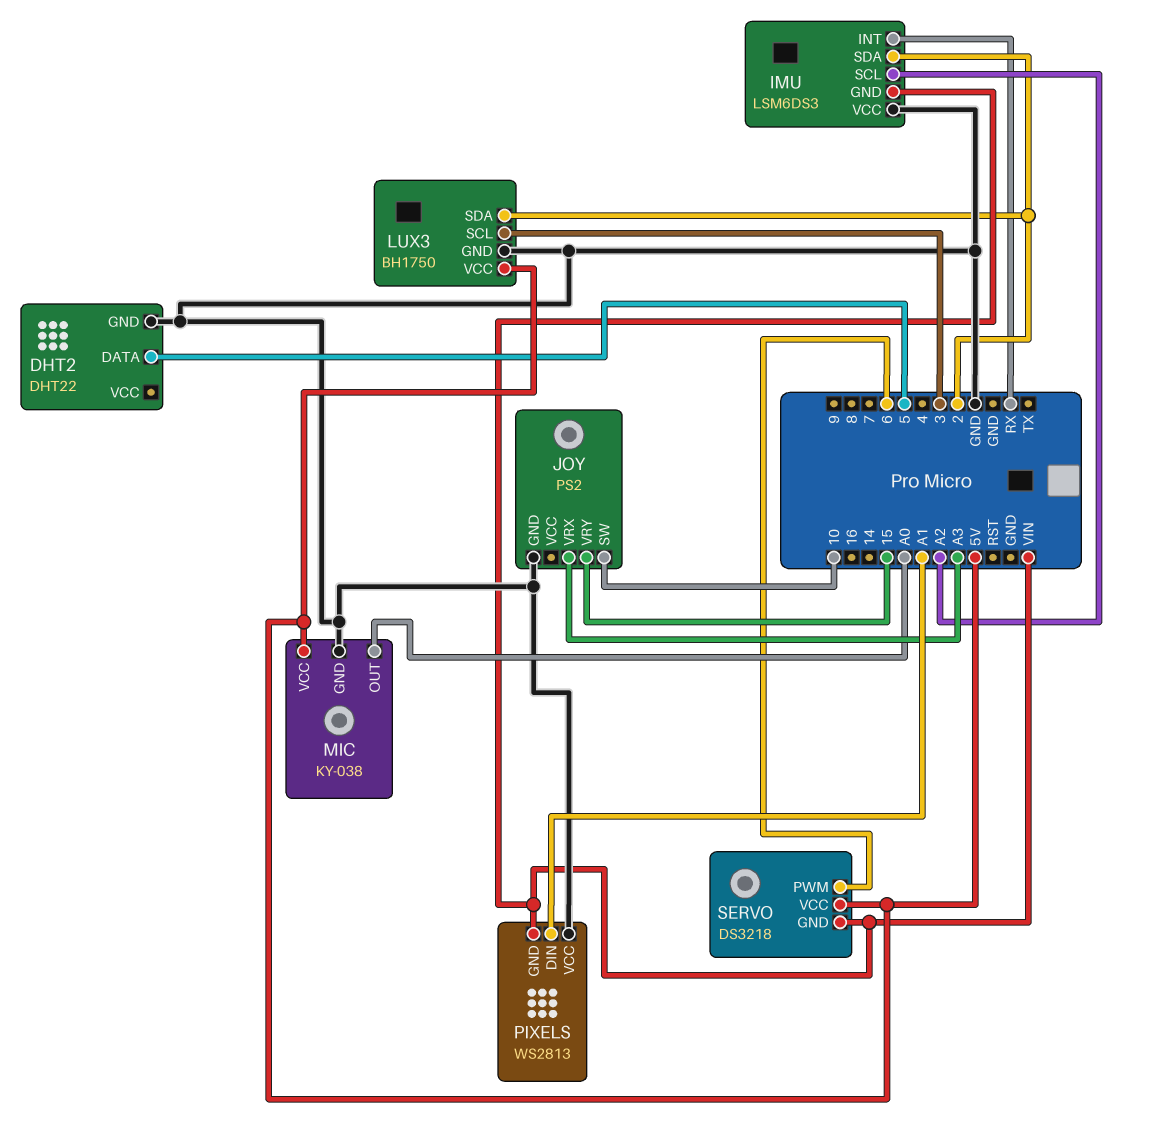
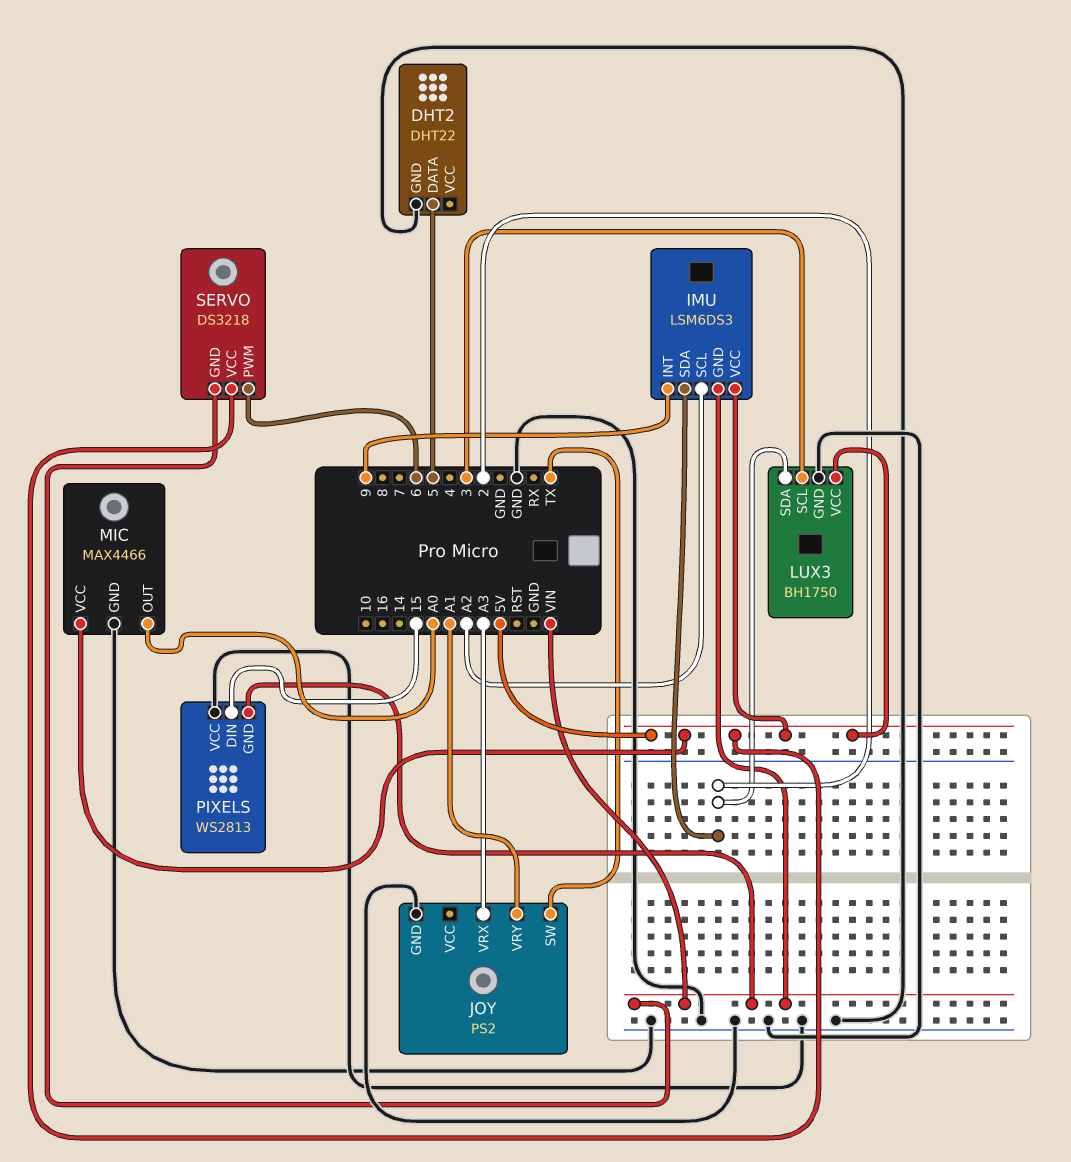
IMU pin INT: RX -> 9
IMU pin VCC: GND -> 5V
JOY pin SW: 10 -> TX
JOY pin VRY: 15 -> A1
MIC: KY-038 -> MAX4466
PIXELS pin DIN: A1 -> 15

